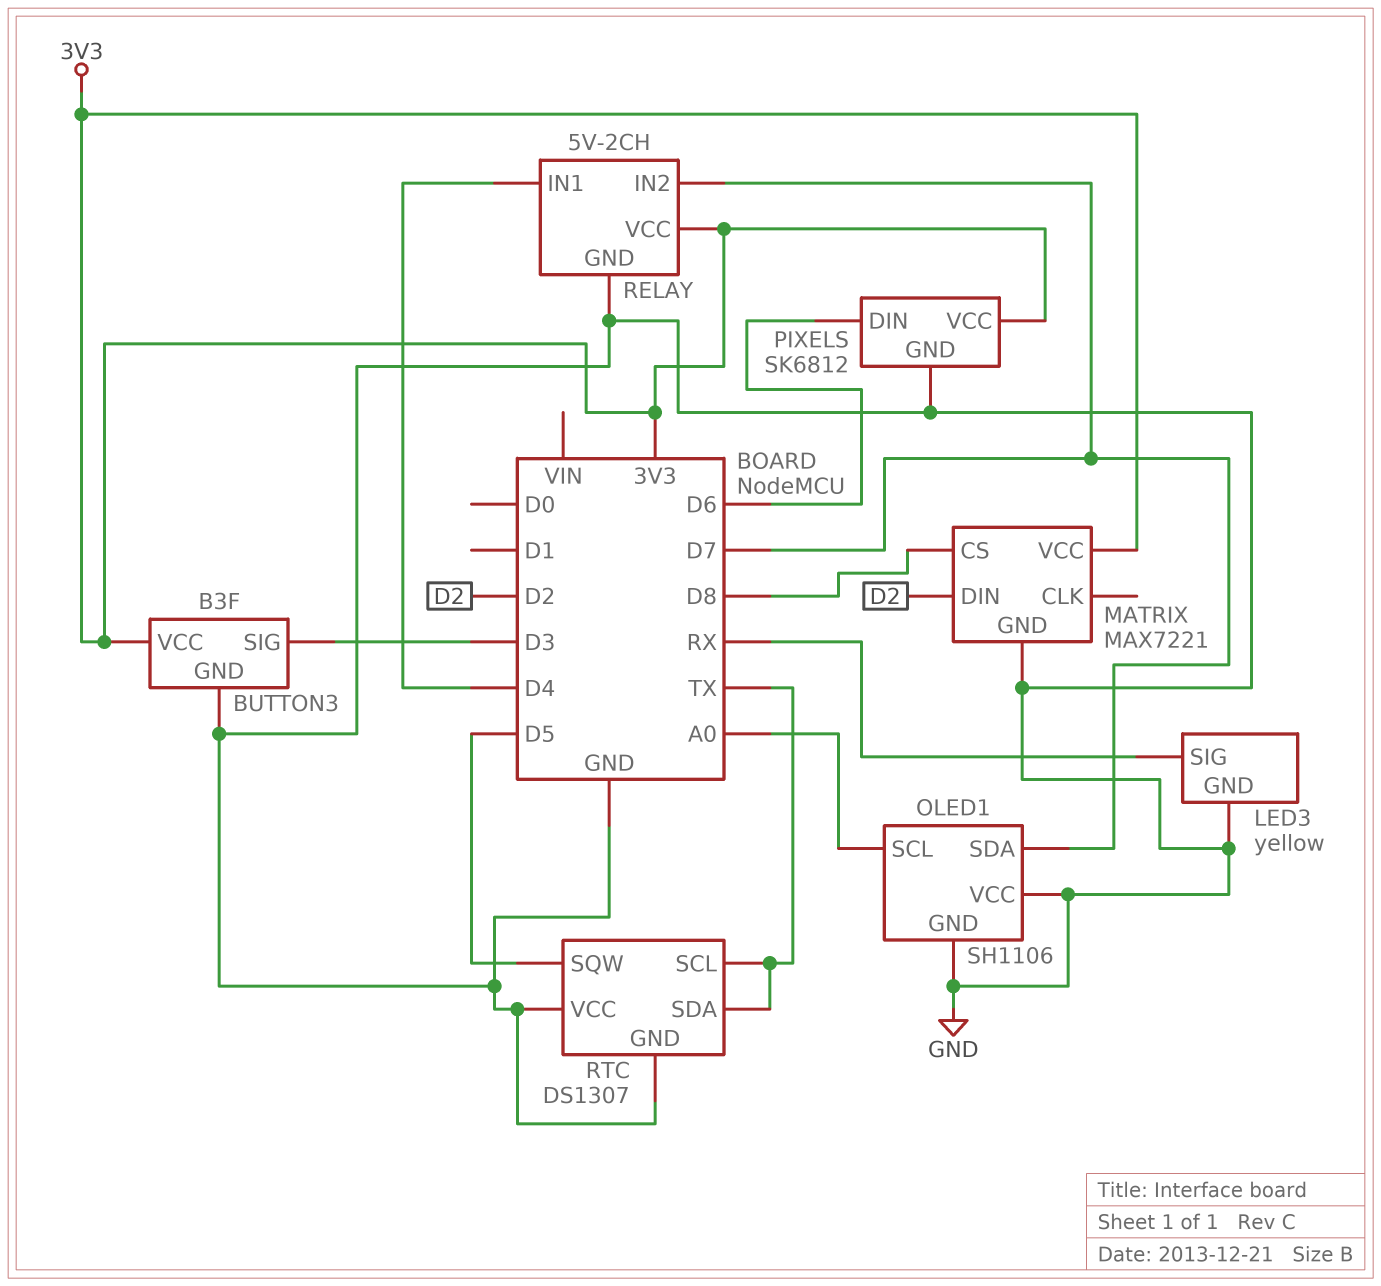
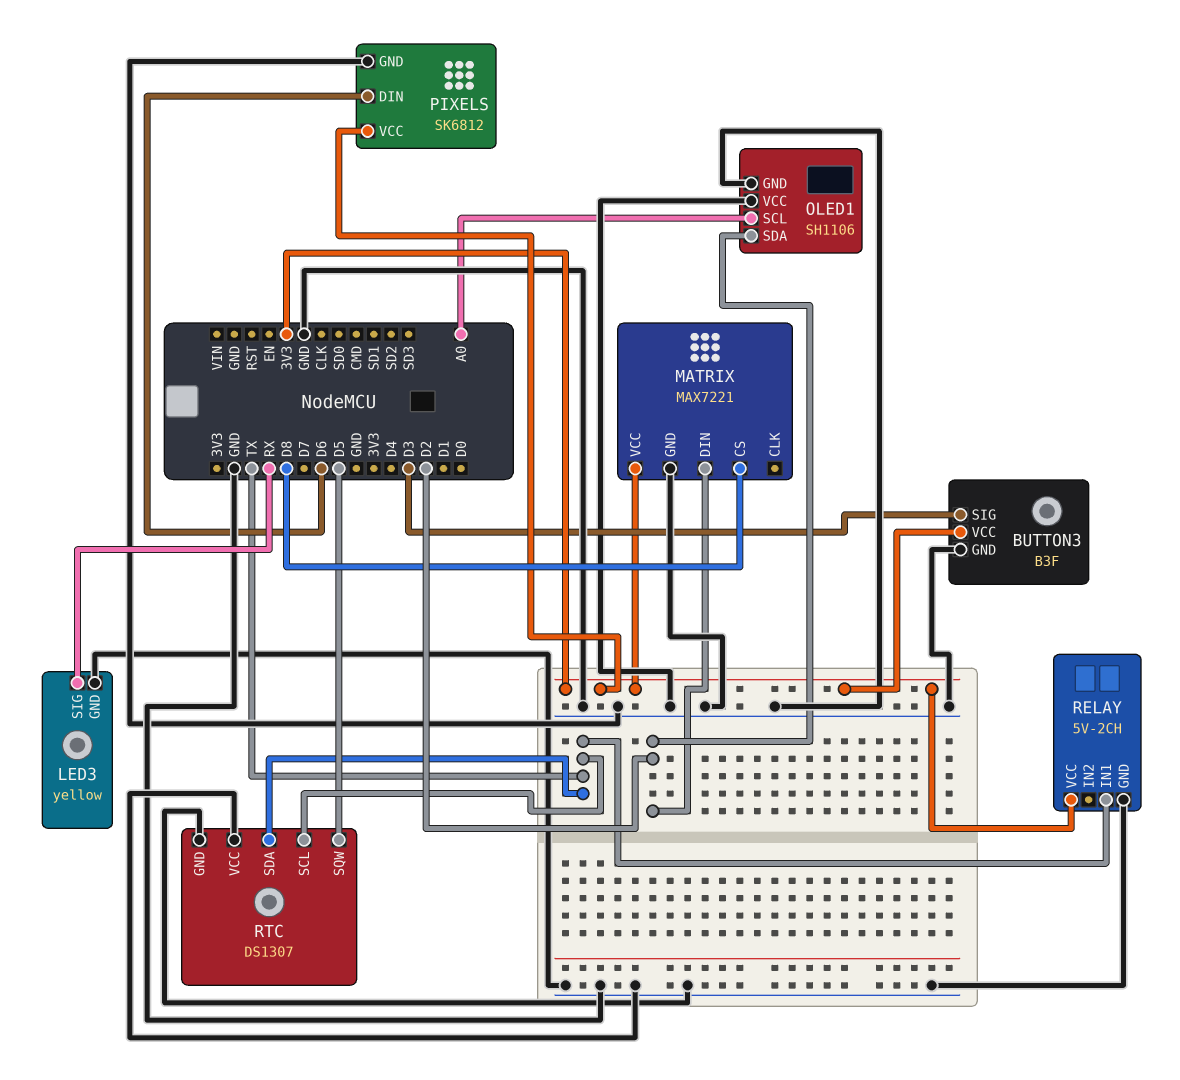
OLED1 pin SDA: D7 -> D2
RELAY pin IN1: D4 -> TX
RELAY pin IN2: D7 -> none

